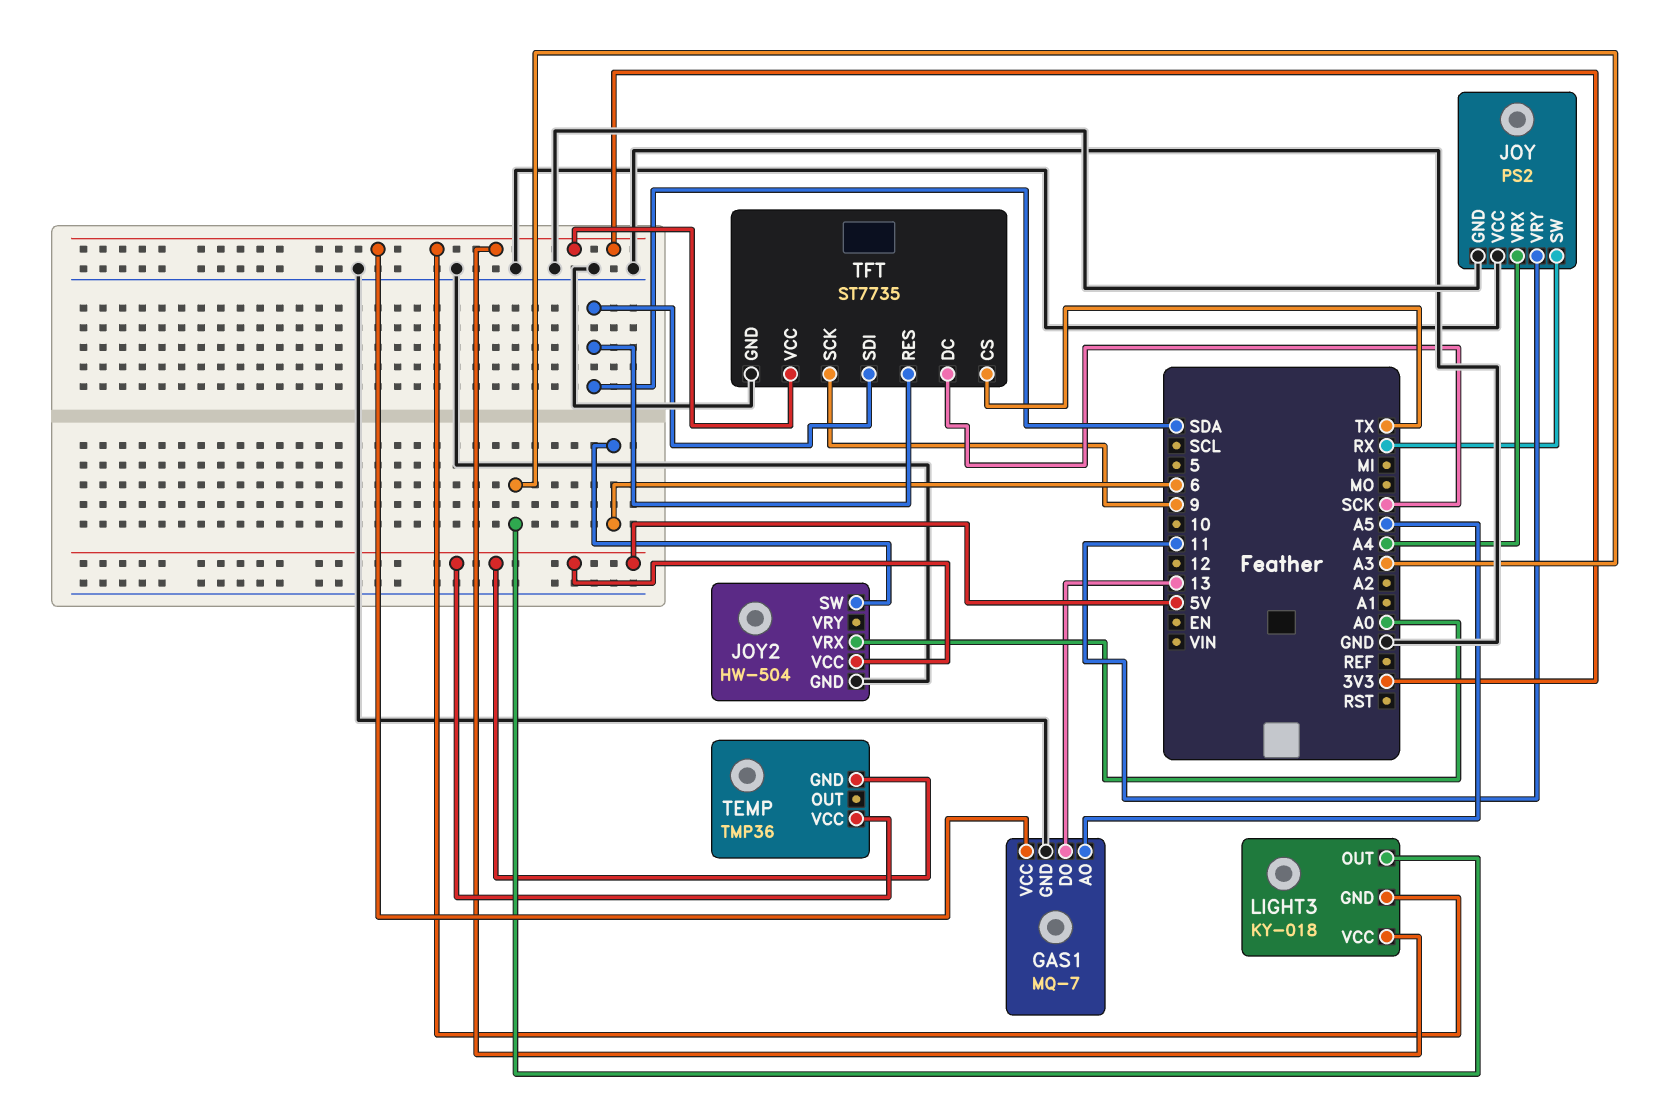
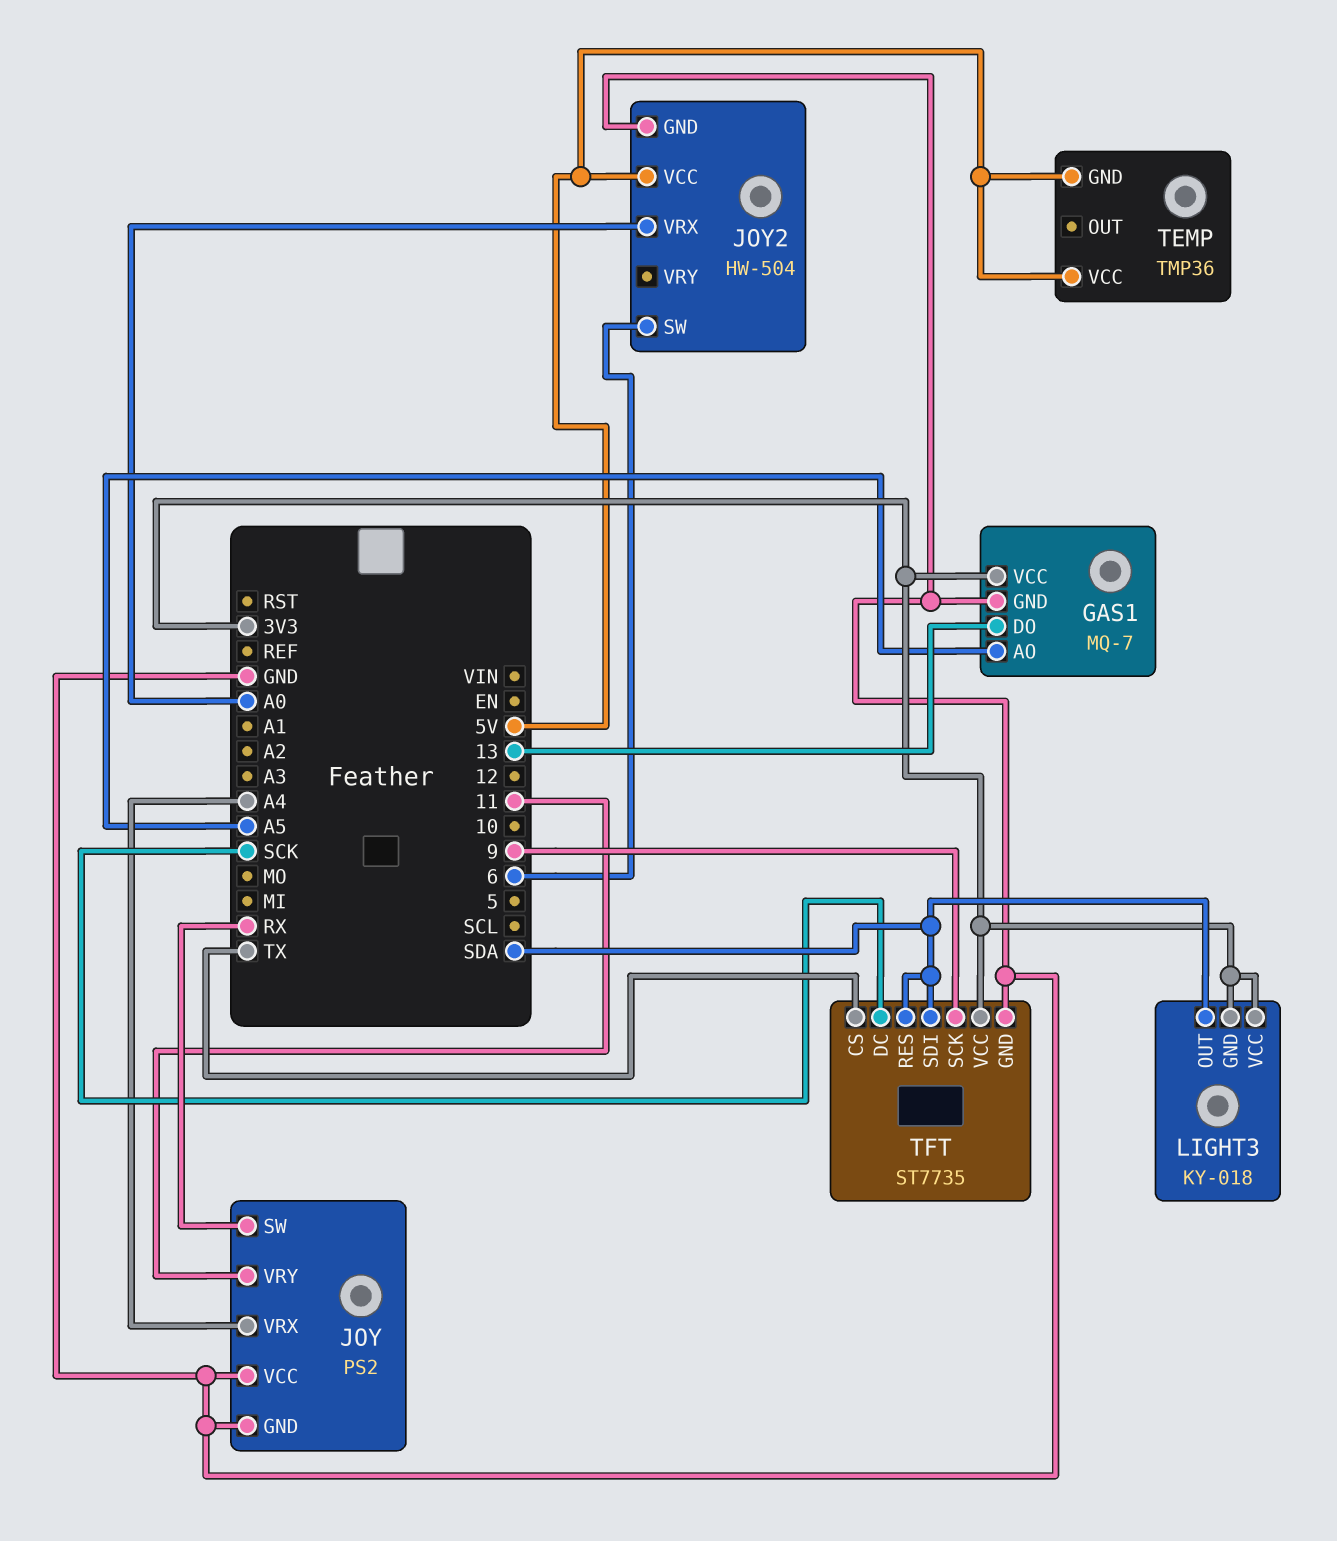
LIGHT3 pin OUT: A3 -> SDA

